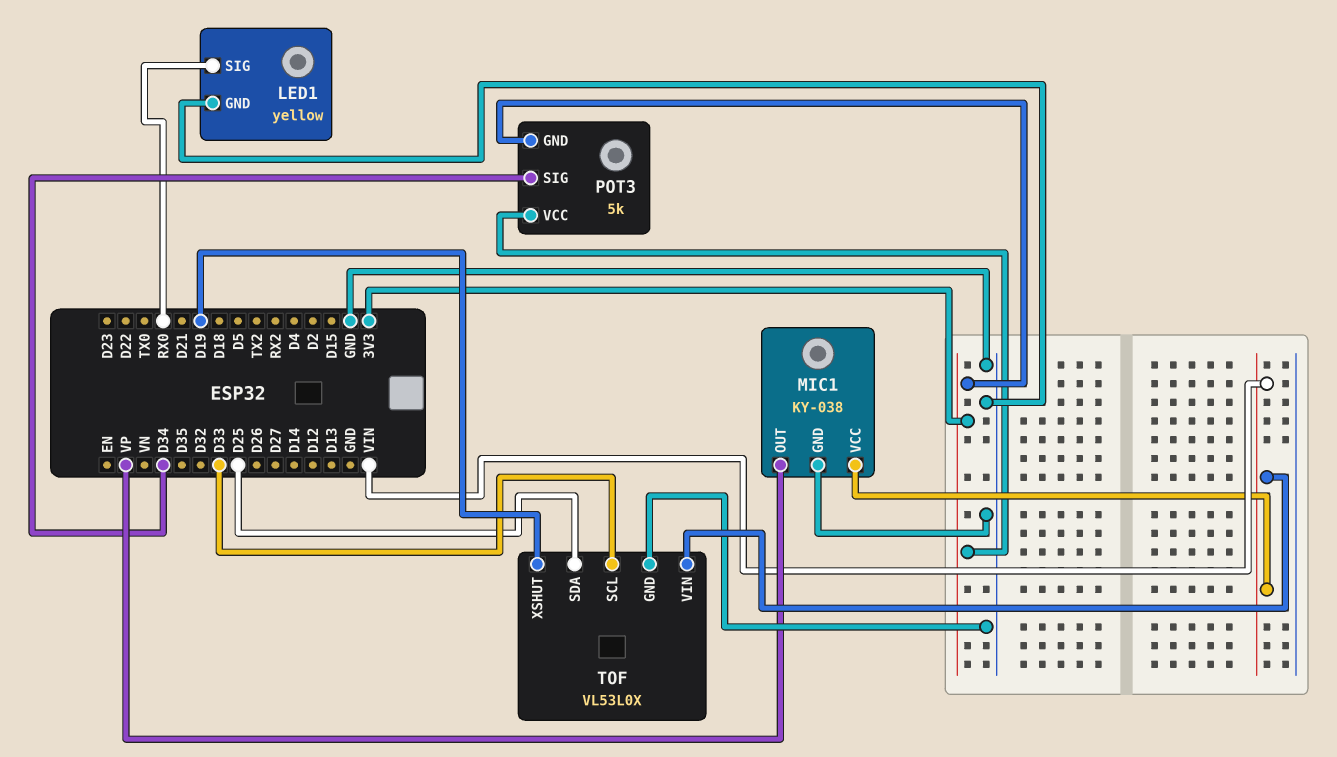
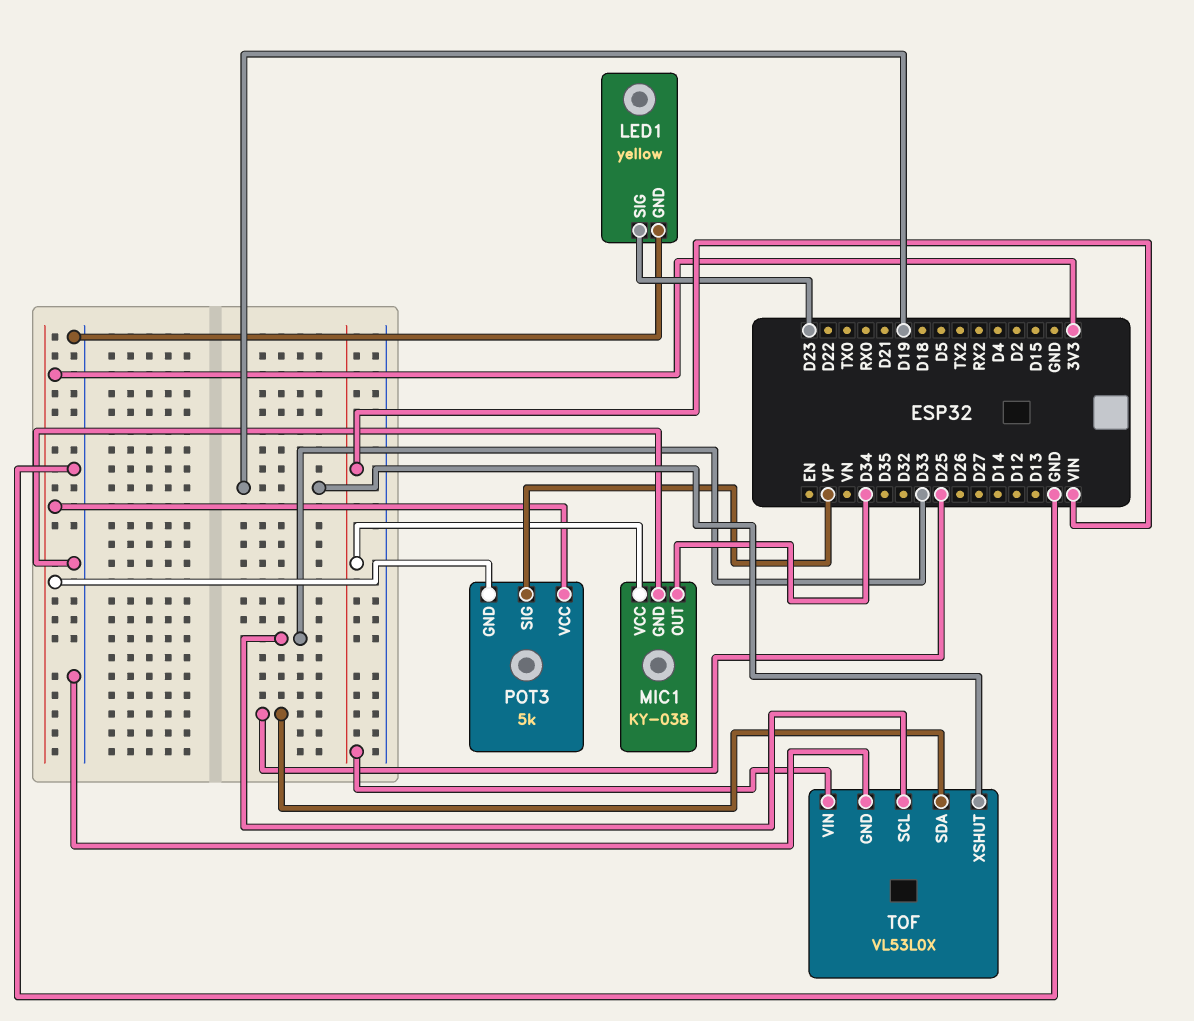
LED1 pin SIG: RX0 -> D23
MIC1 pin OUT: VP -> D34
POT3 pin SIG: D34 -> VP

